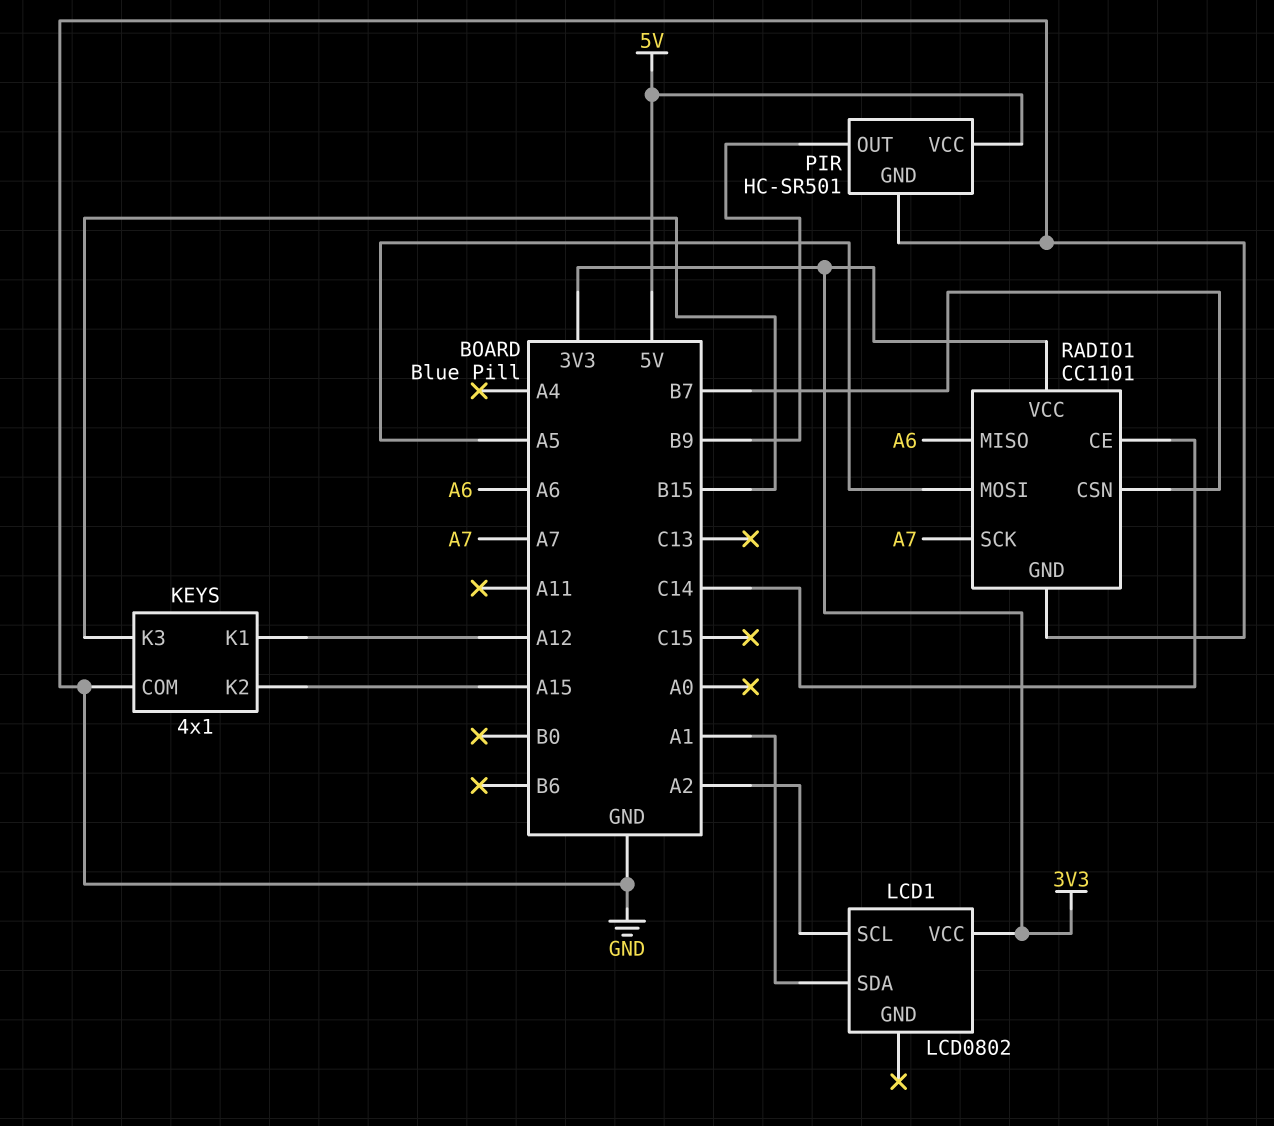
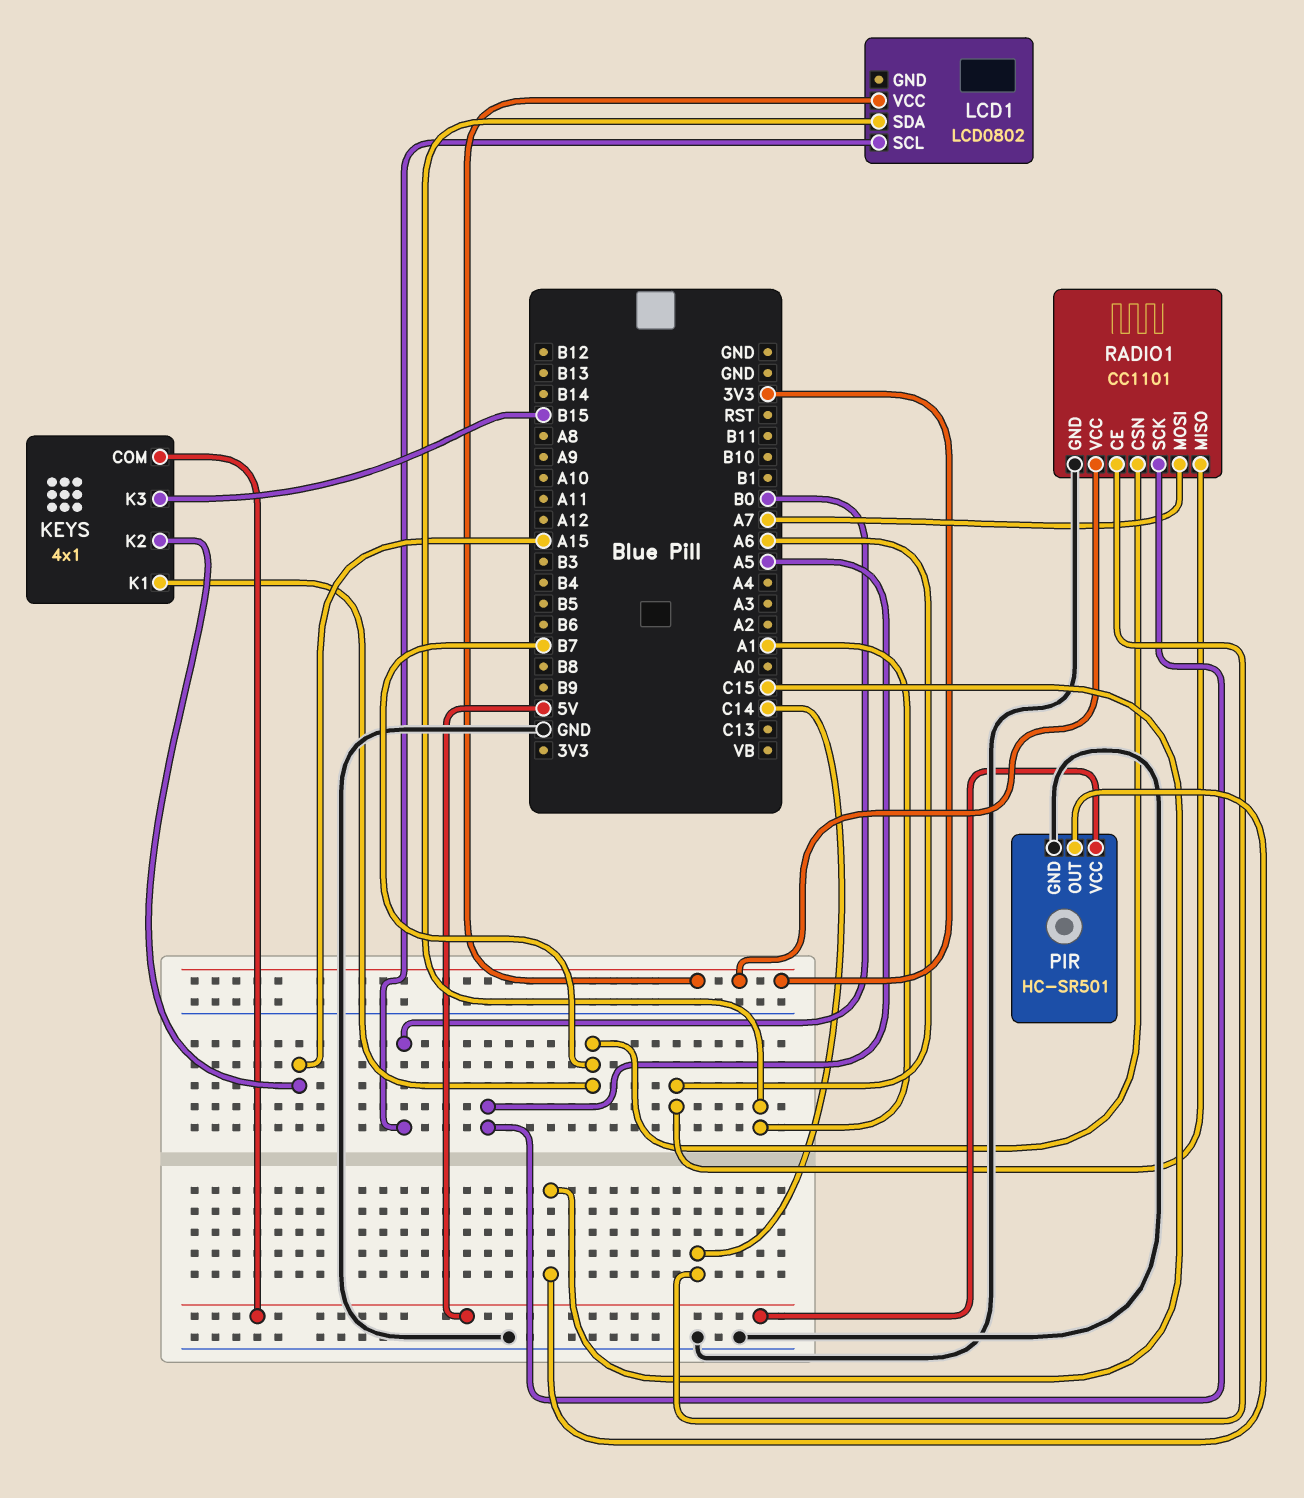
KEYS pin COM: GND -> 5V
KEYS pin K1: A12 -> B7
LCD1 pin SCL: A2 -> B0
PIR pin OUT: B9 -> C15
RADIO1 pin MOSI: A5 -> A7
RADIO1 pin SCK: A7 -> A5

